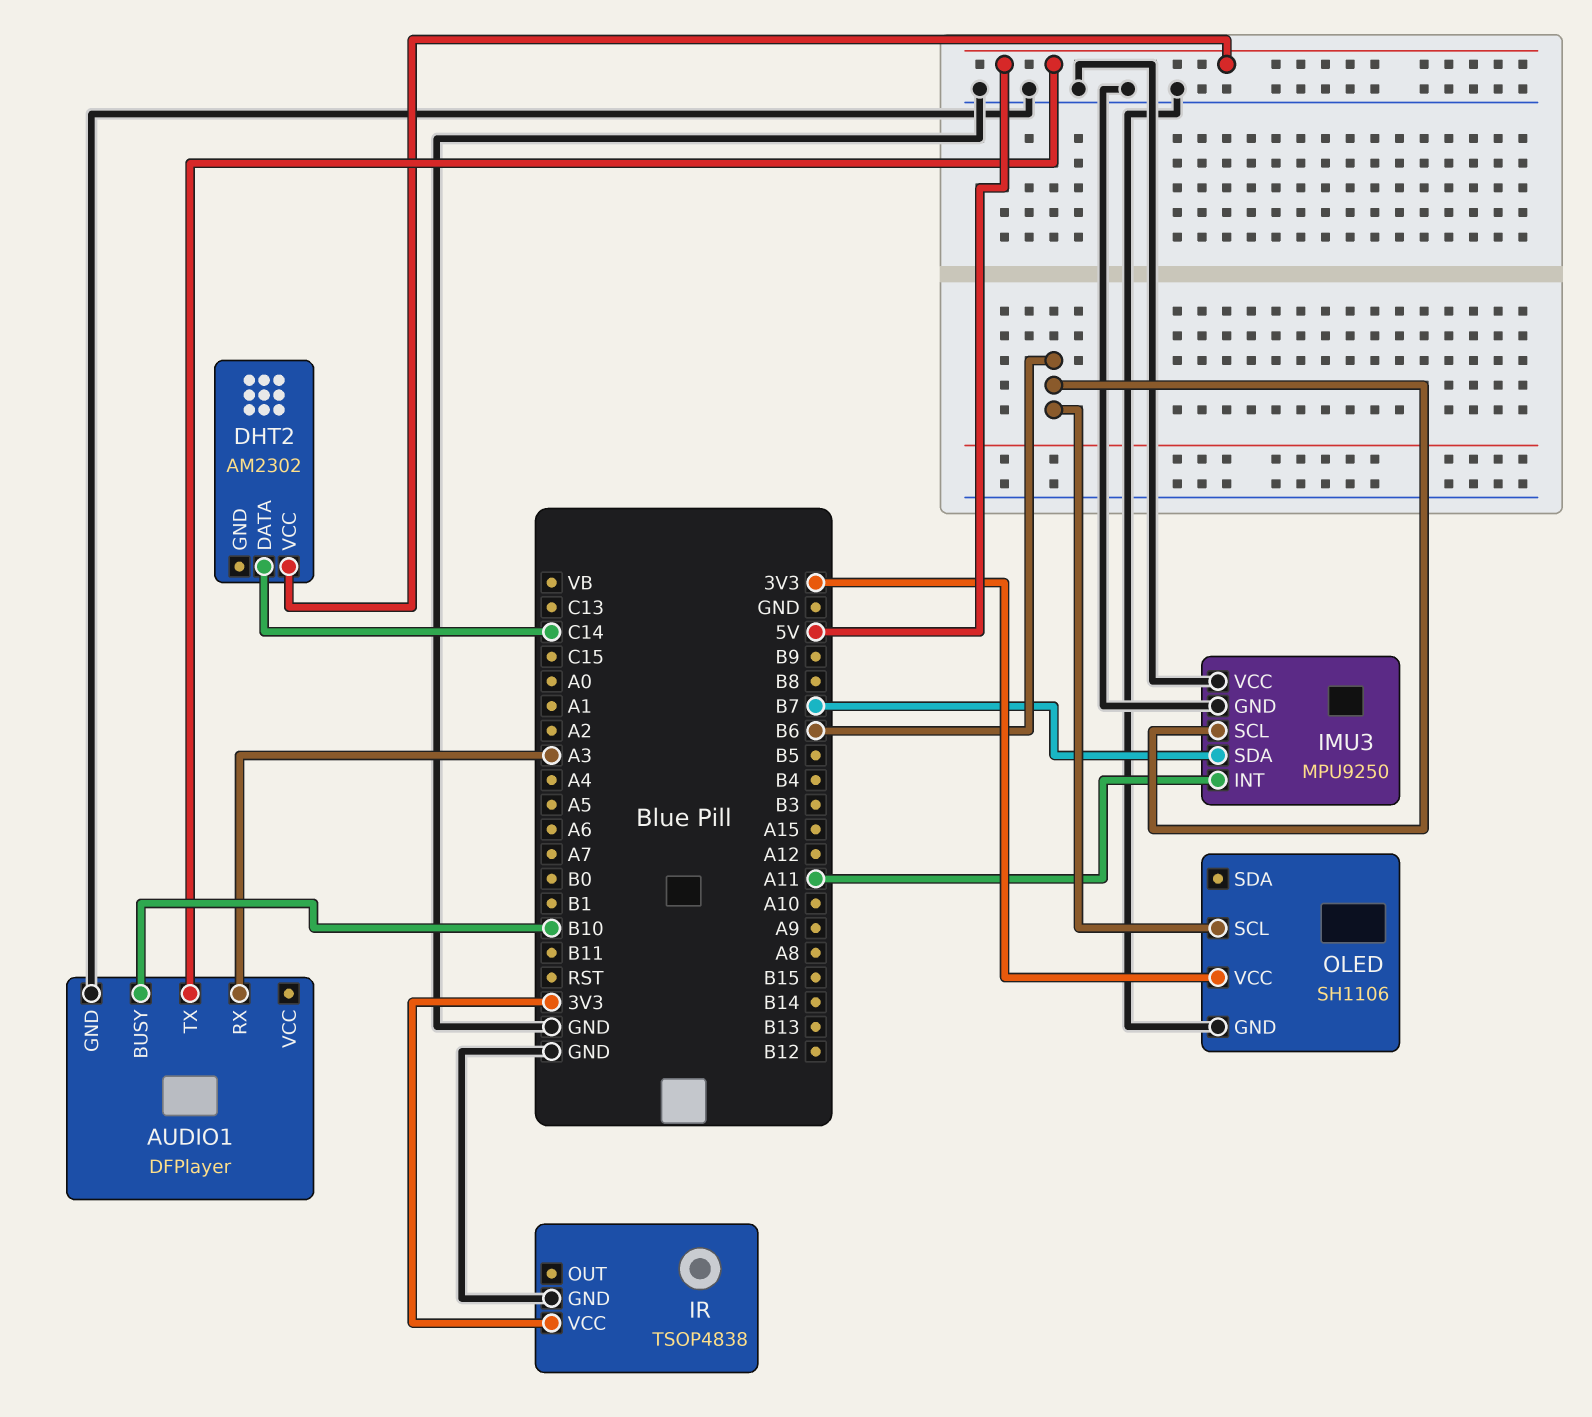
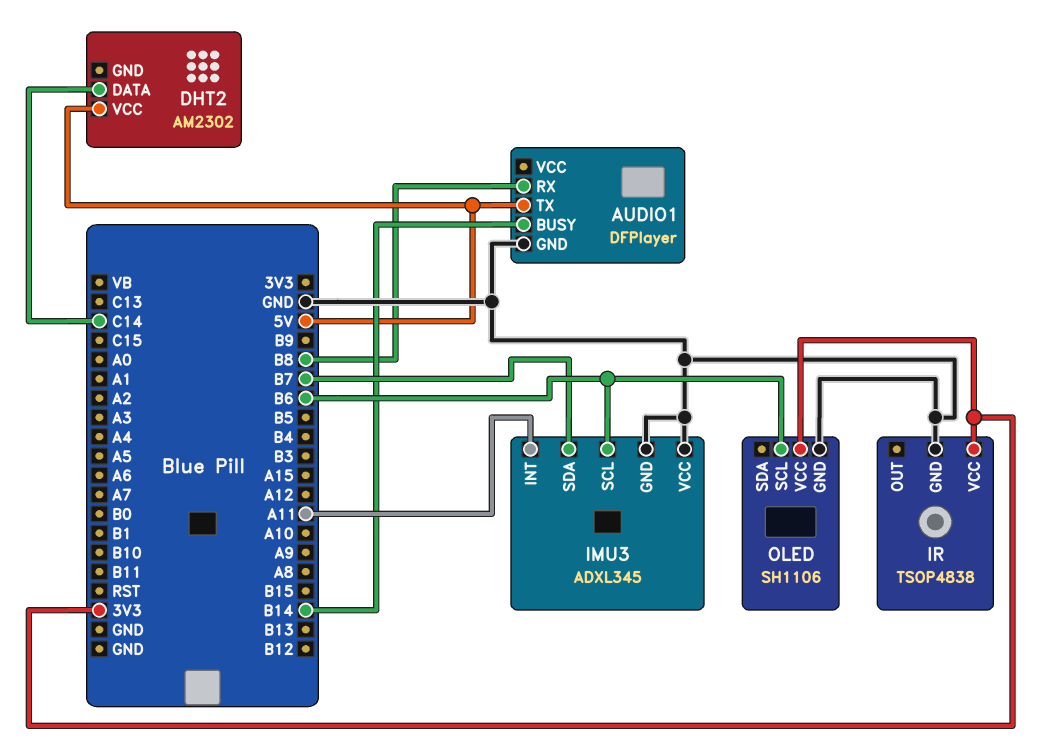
AUDIO1 pin BUSY: B10 -> B14
AUDIO1 pin RX: A3 -> B8
IMU3: MPU9250 -> ADXL345

